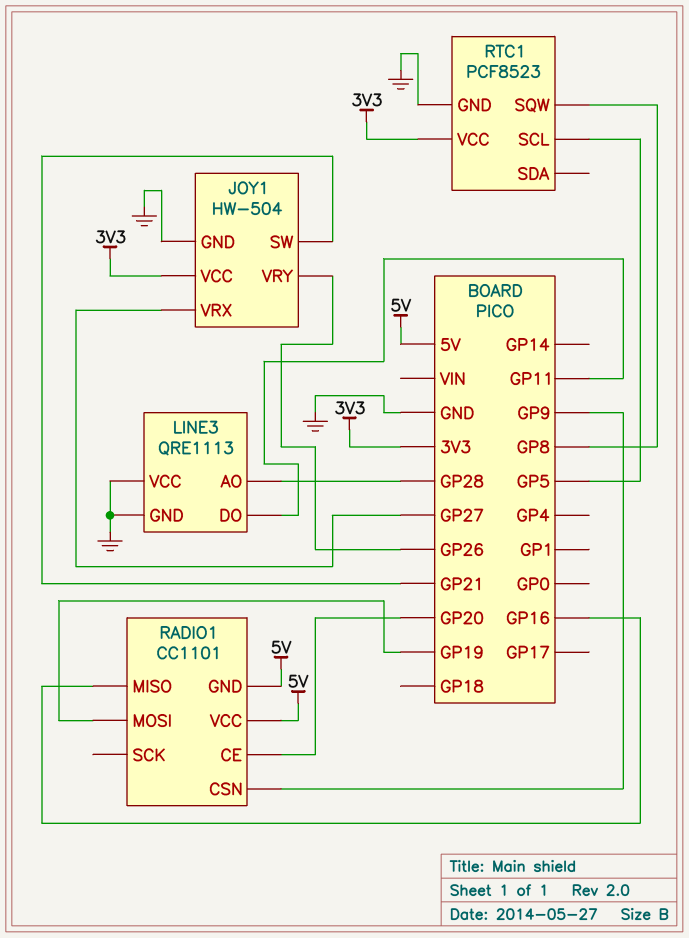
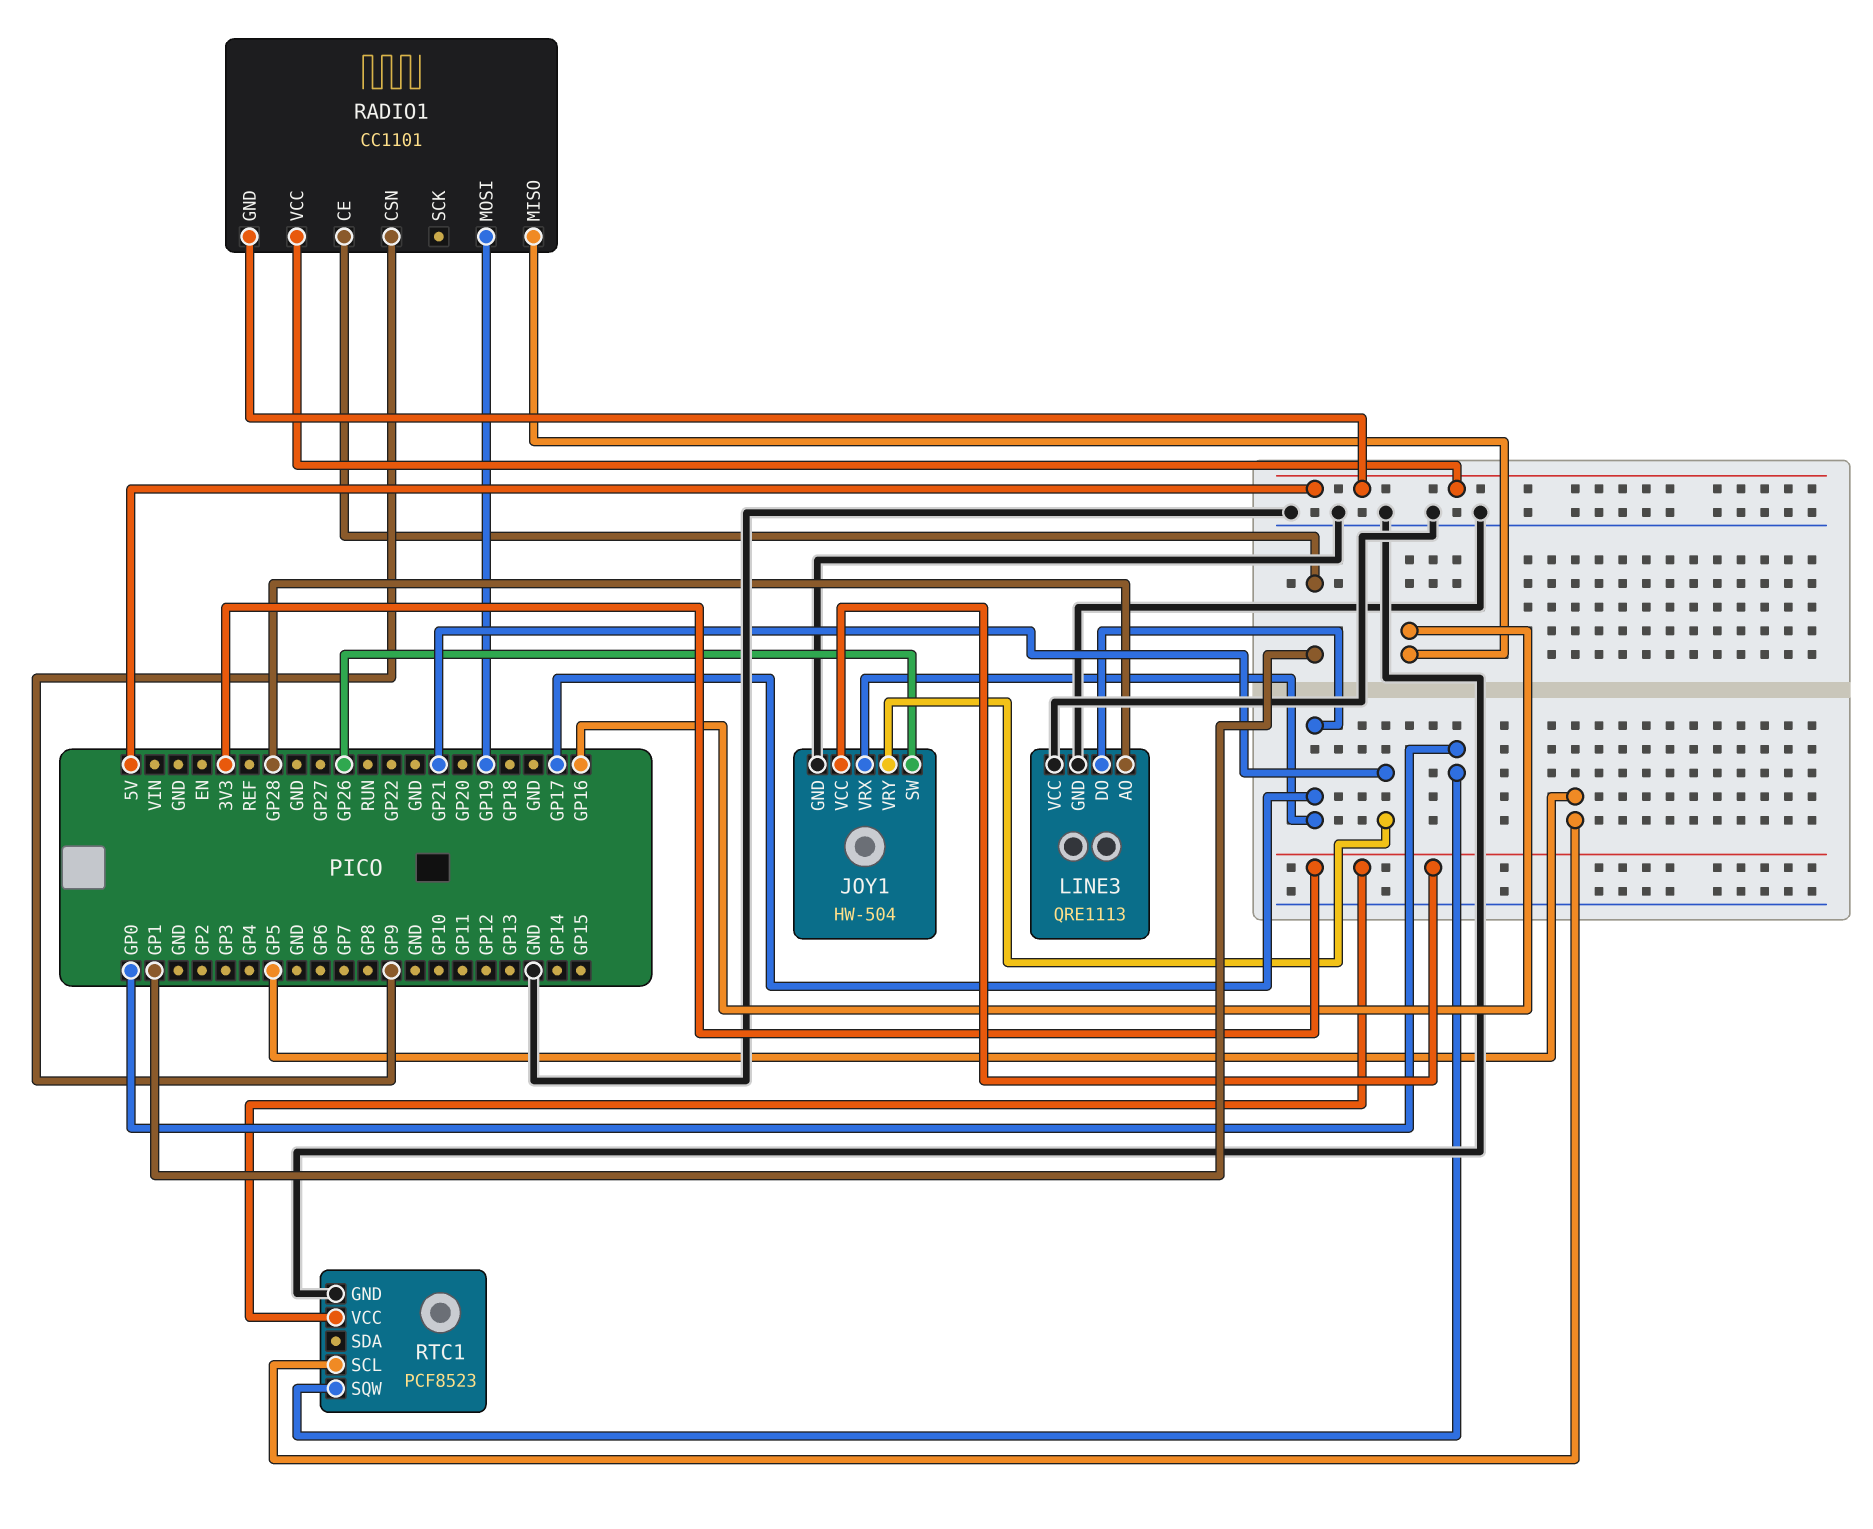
JOY1 pin SW: GP21 -> GP26
JOY1 pin VRX: GP27 -> GP17
JOY1 pin VRY: GP26 -> GP21
LINE3 pin DO: GP11 -> GP17
RADIO1 pin CE: GP20 -> GP1
RTC1 pin SQW: GP8 -> GP0

